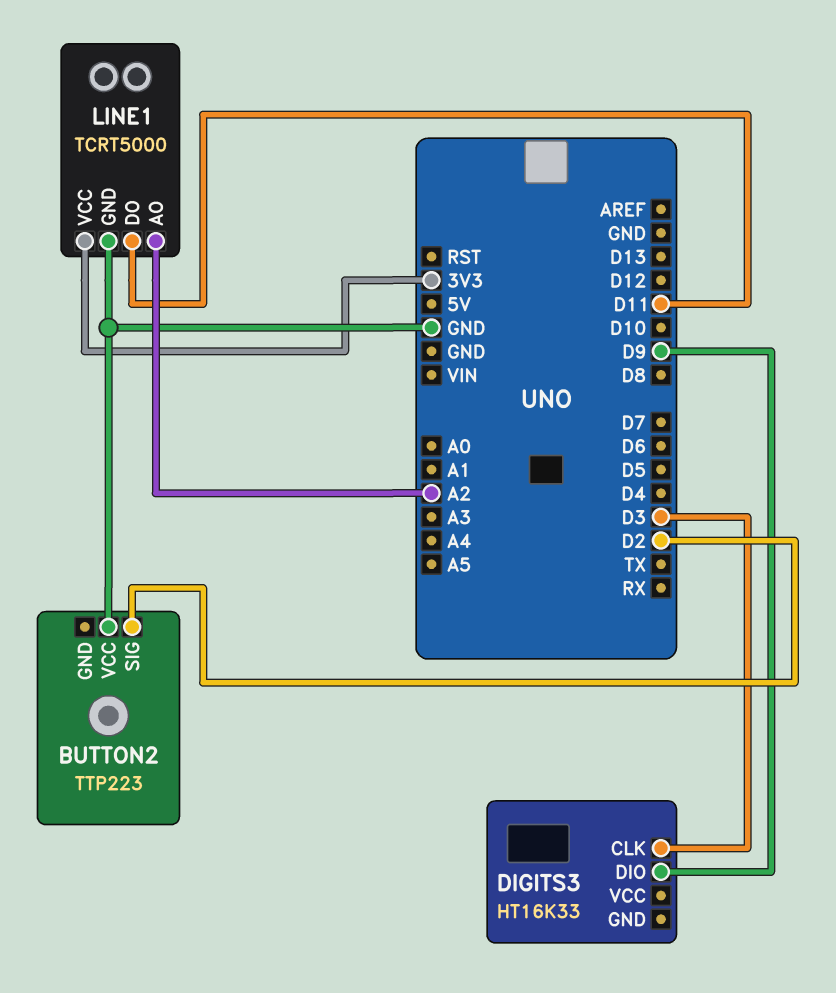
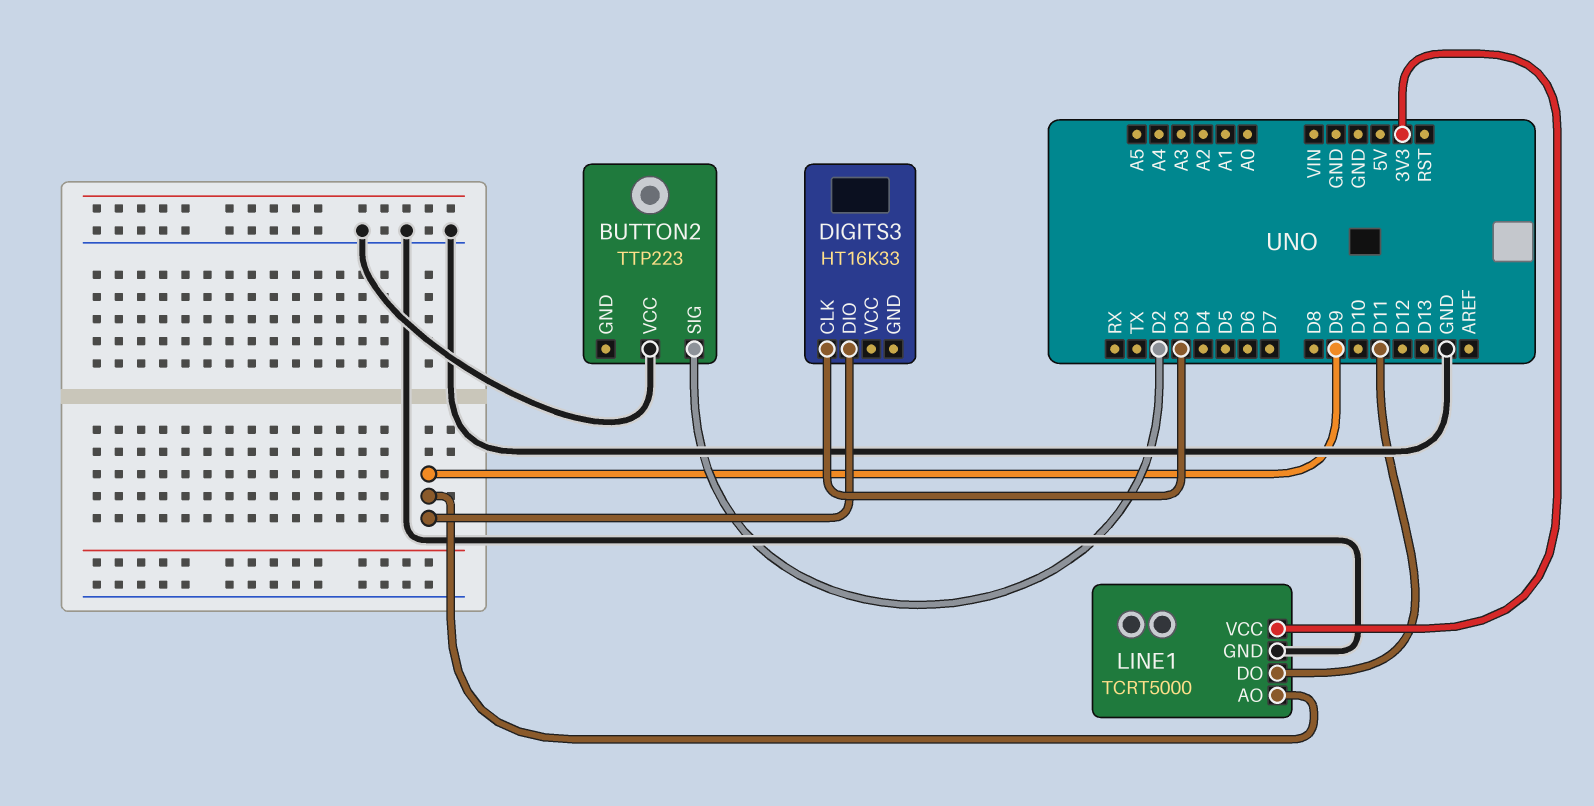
LINE1 pin AO: A2 -> D9

